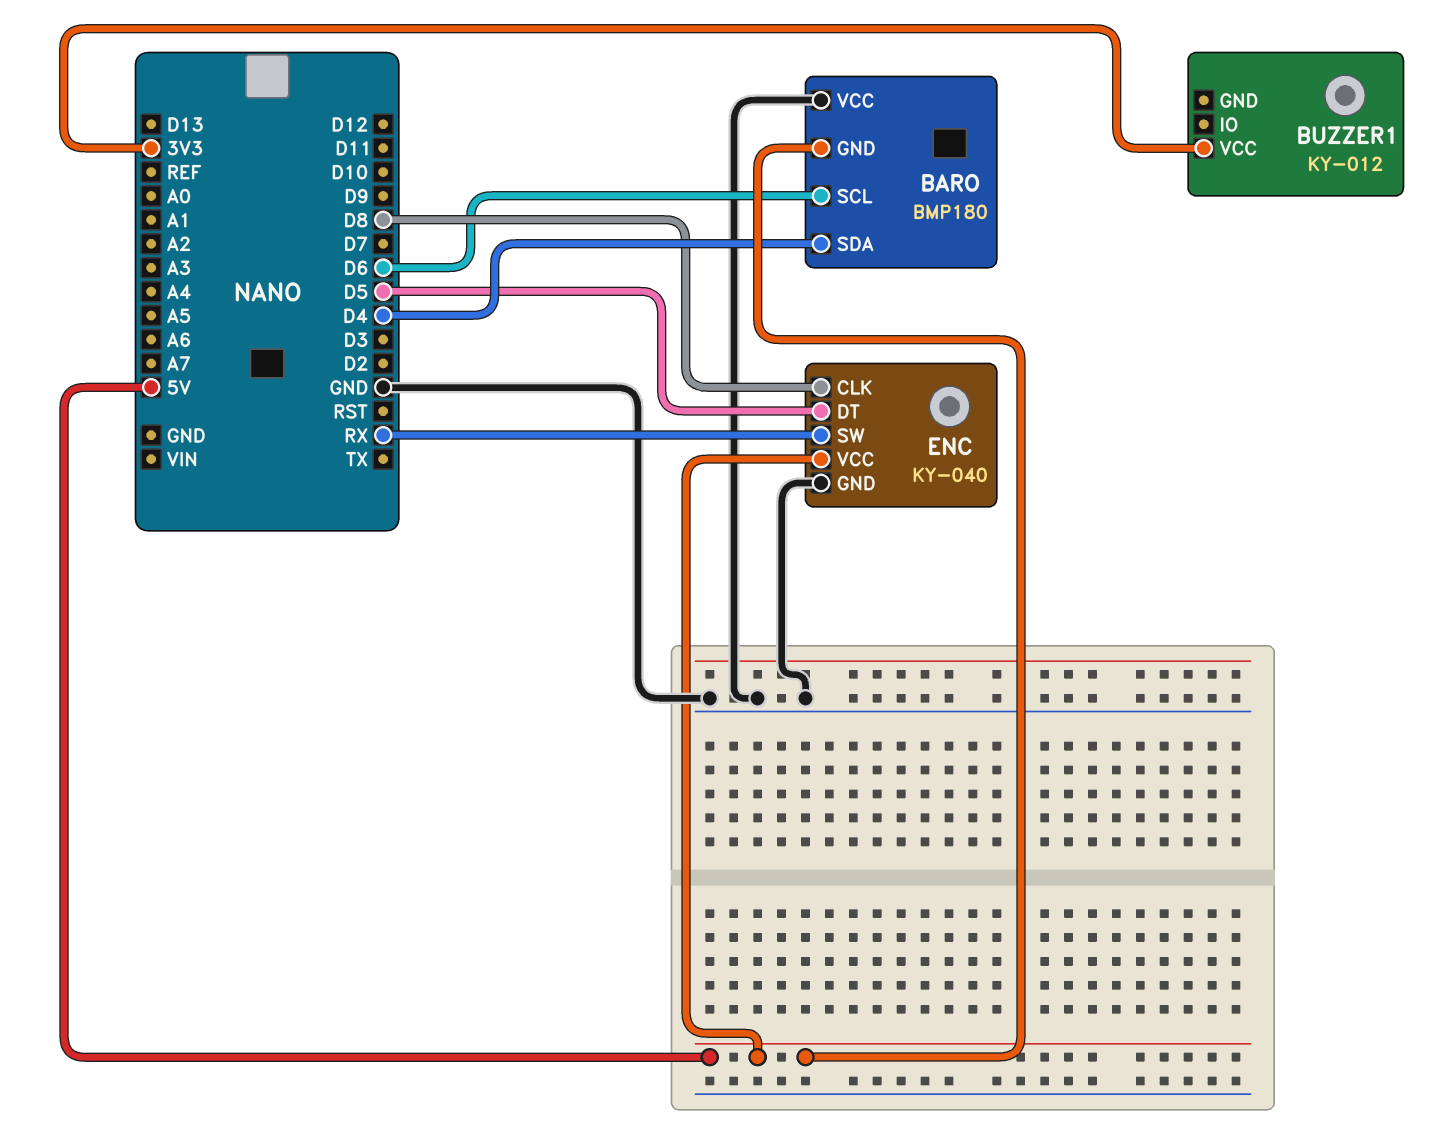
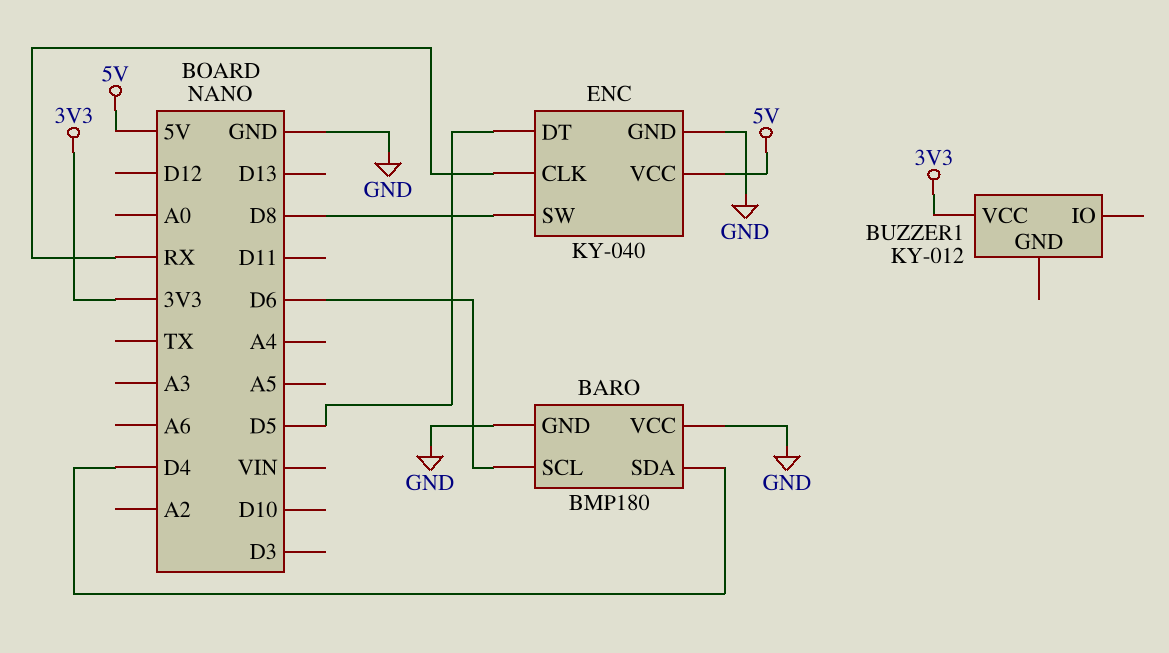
BARO pin GND: 5V -> GND
ENC pin CLK: D8 -> RX
ENC pin SW: RX -> D8

